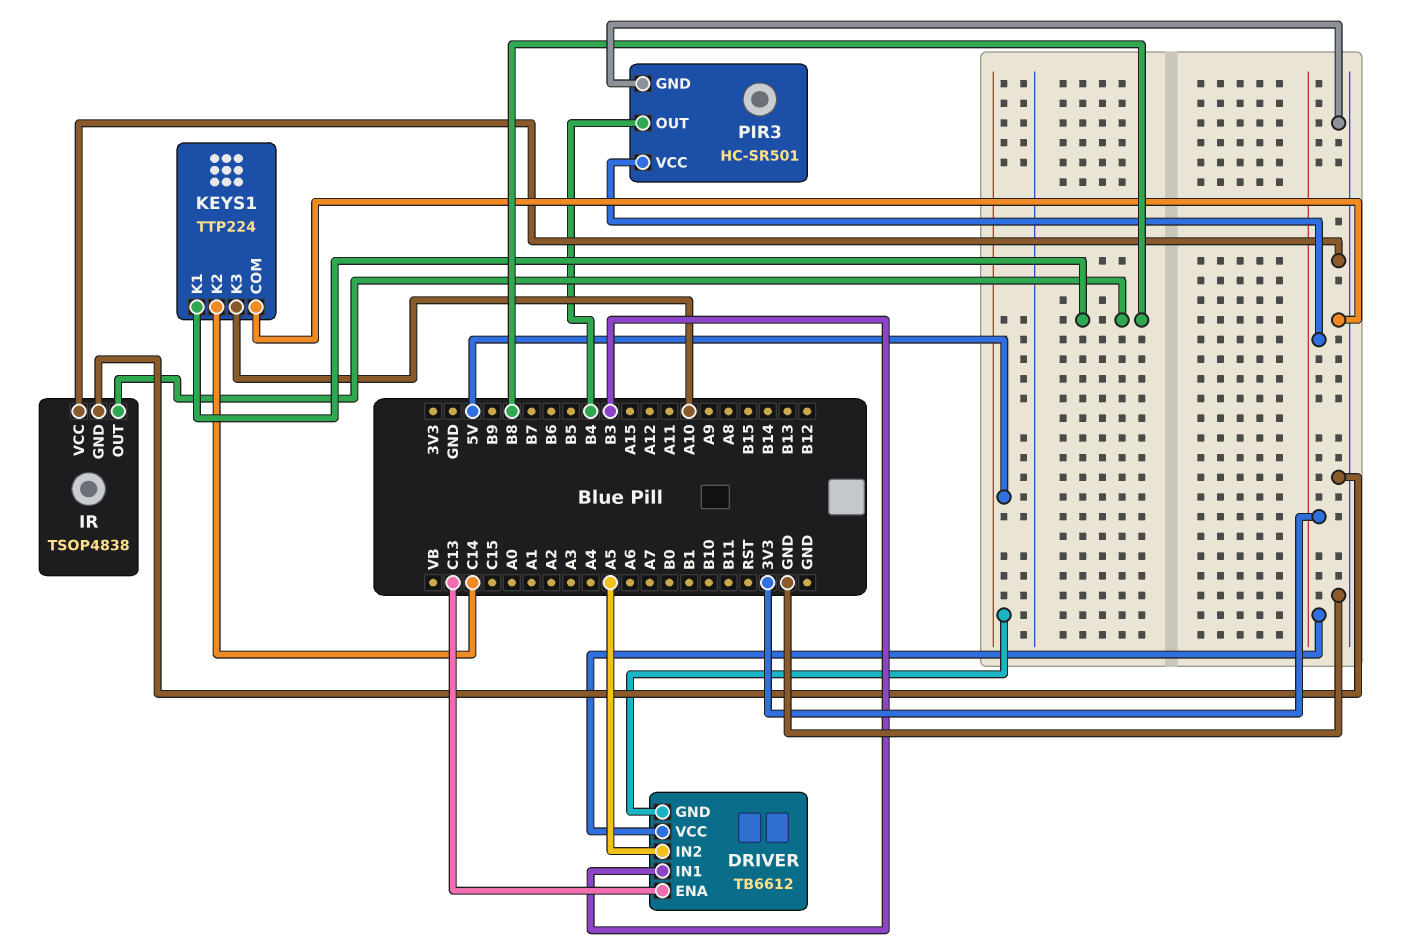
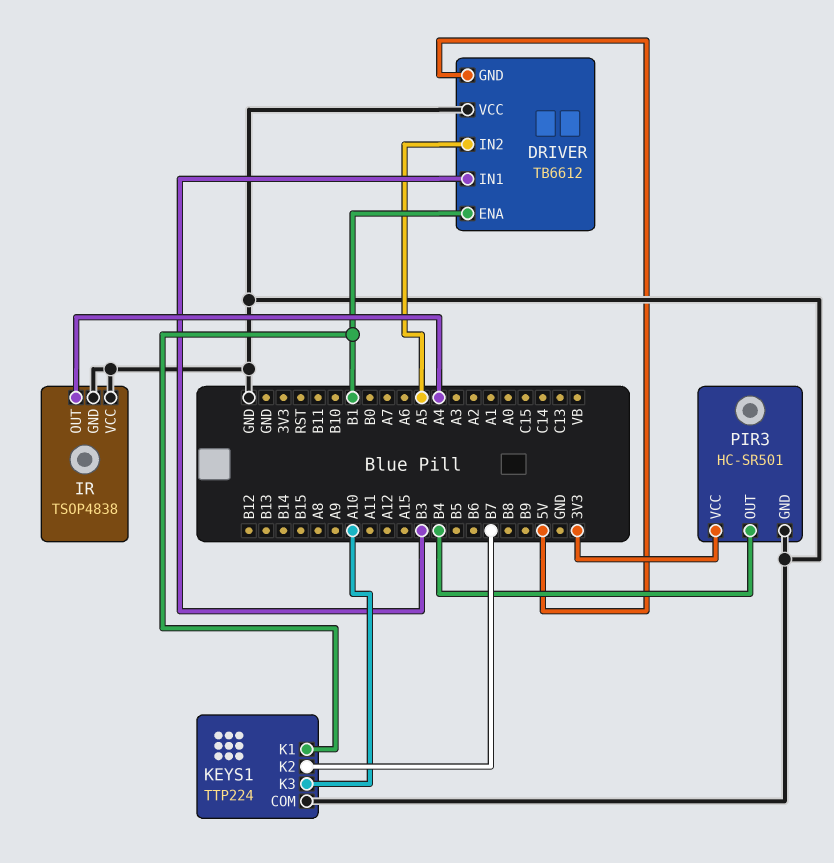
DRIVER pin ENA: C13 -> B1
DRIVER pin VCC: 3V3 -> GND
IR pin OUT: B8 -> A4
KEYS1 pin K1: B8 -> B1
KEYS1 pin K2: C14 -> B7

